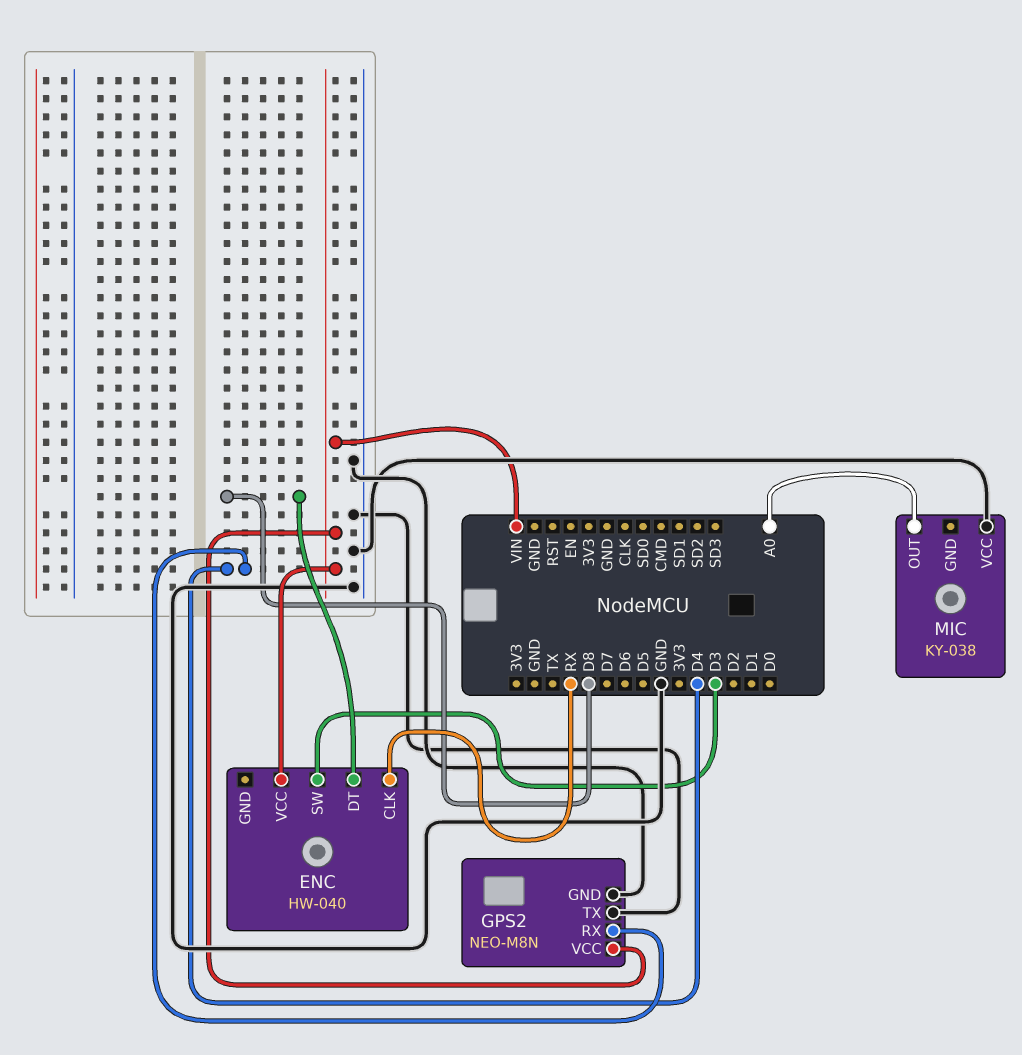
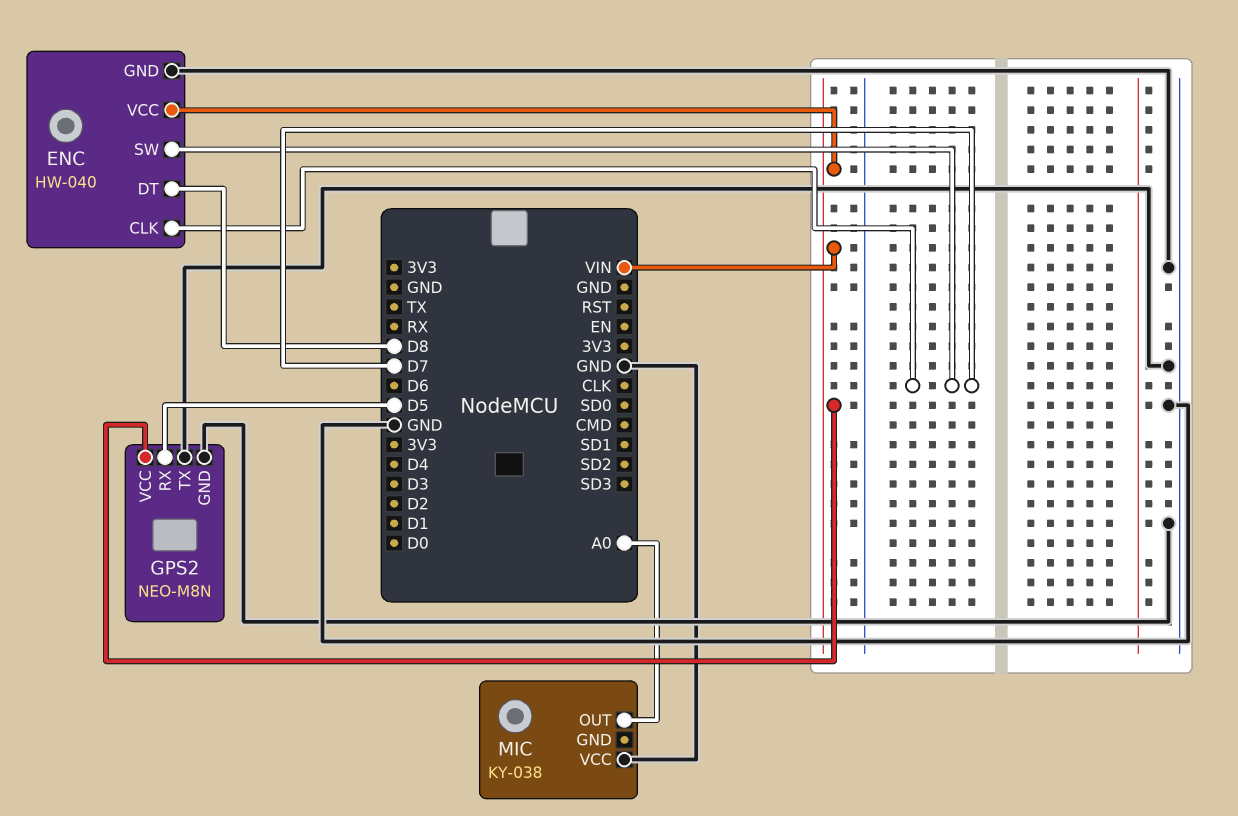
ENC pin CLK: RX -> D7
ENC pin GND: none -> GND
ENC pin SW: D3 -> D7
GPS2 pin RX: D4 -> D5

